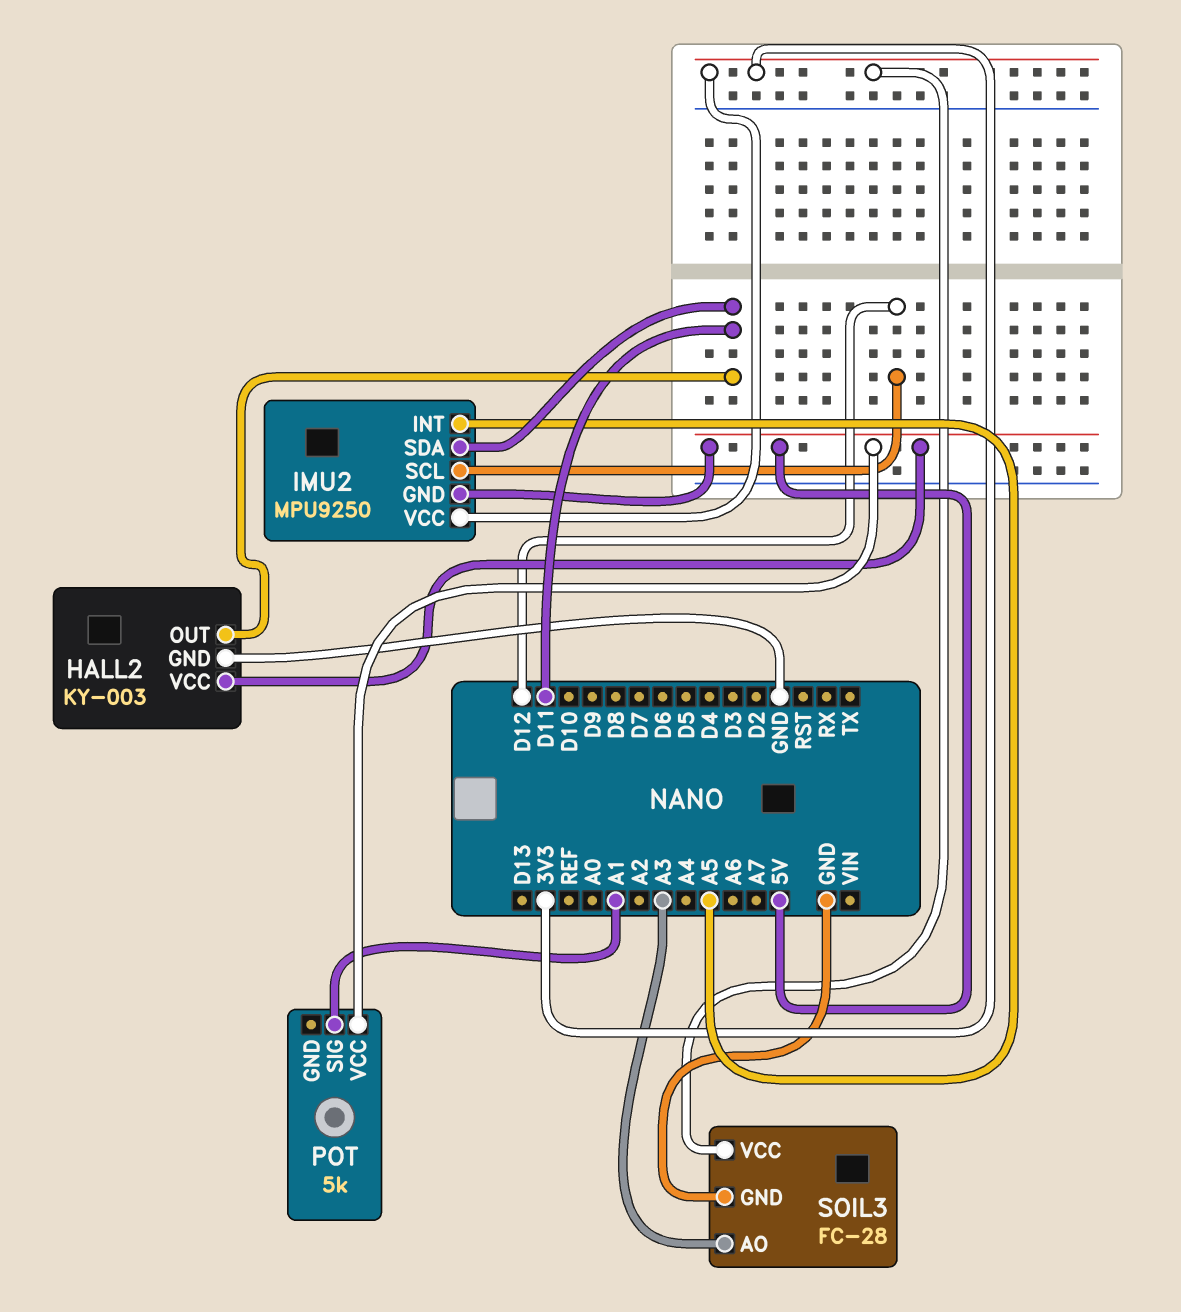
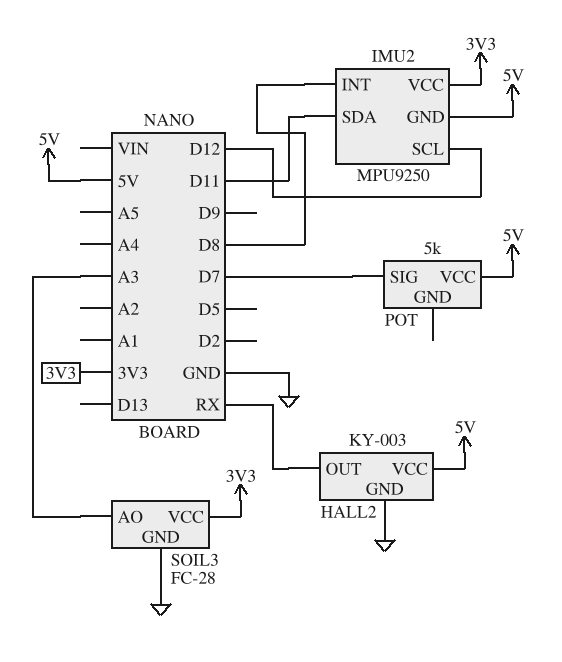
HALL2 pin OUT: D11 -> RX
IMU2 pin INT: A5 -> D8
POT pin SIG: A1 -> D7

